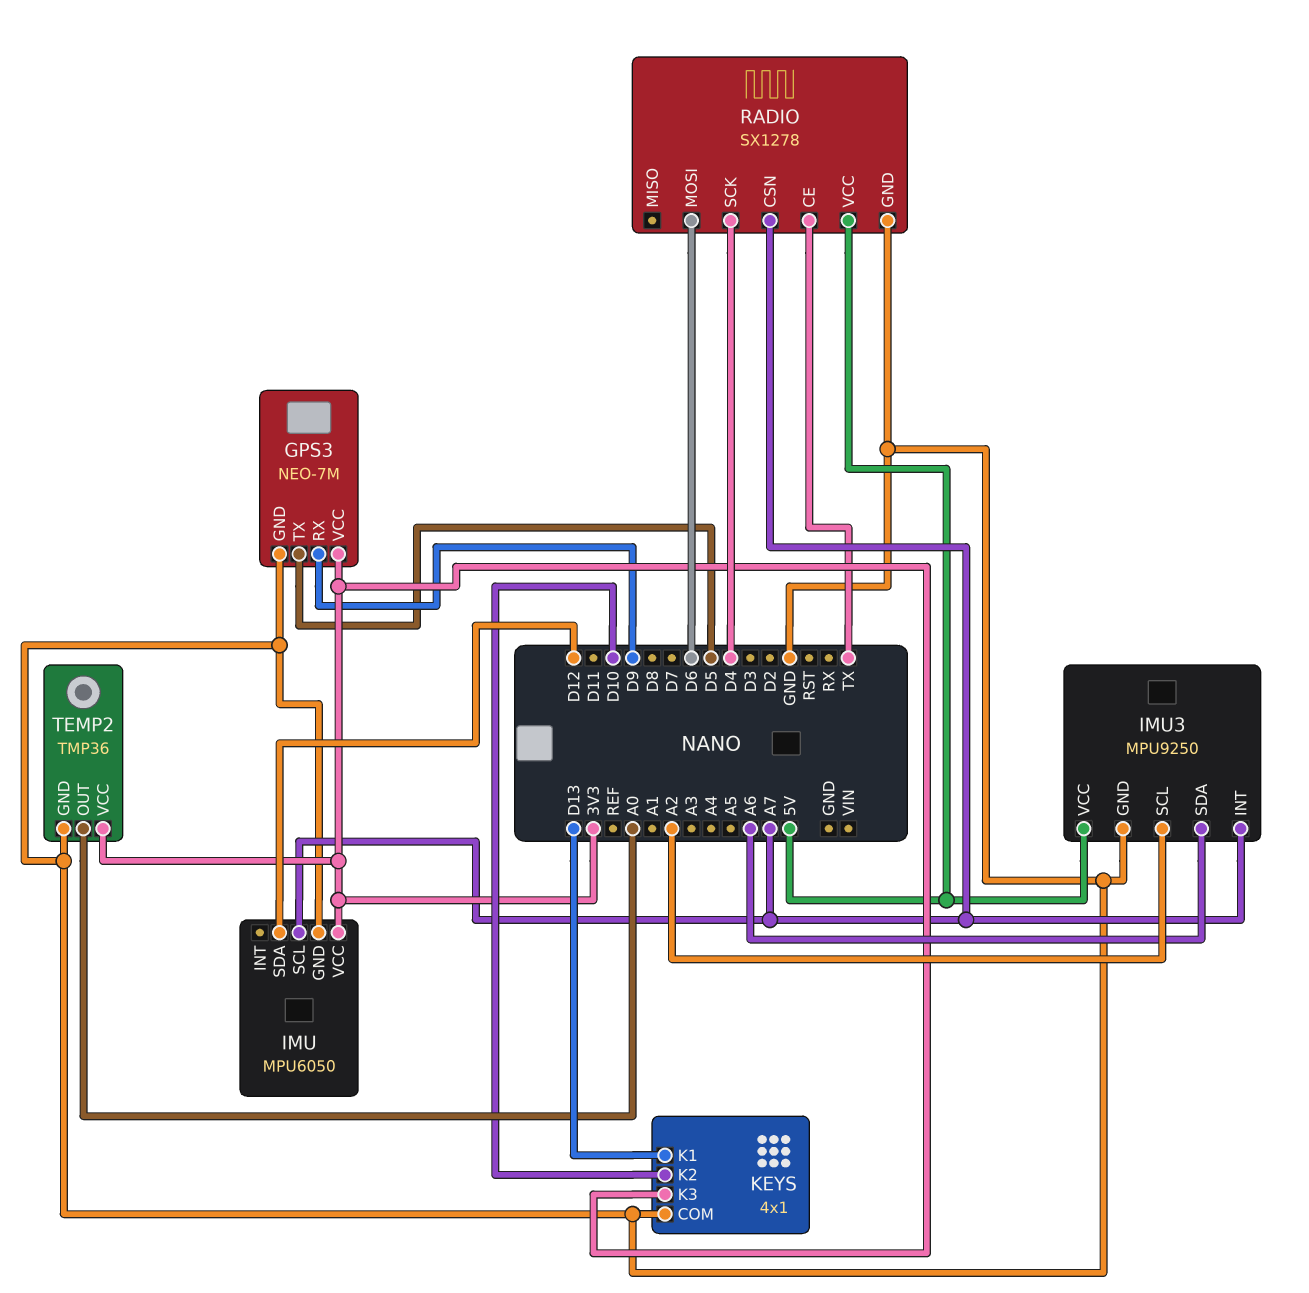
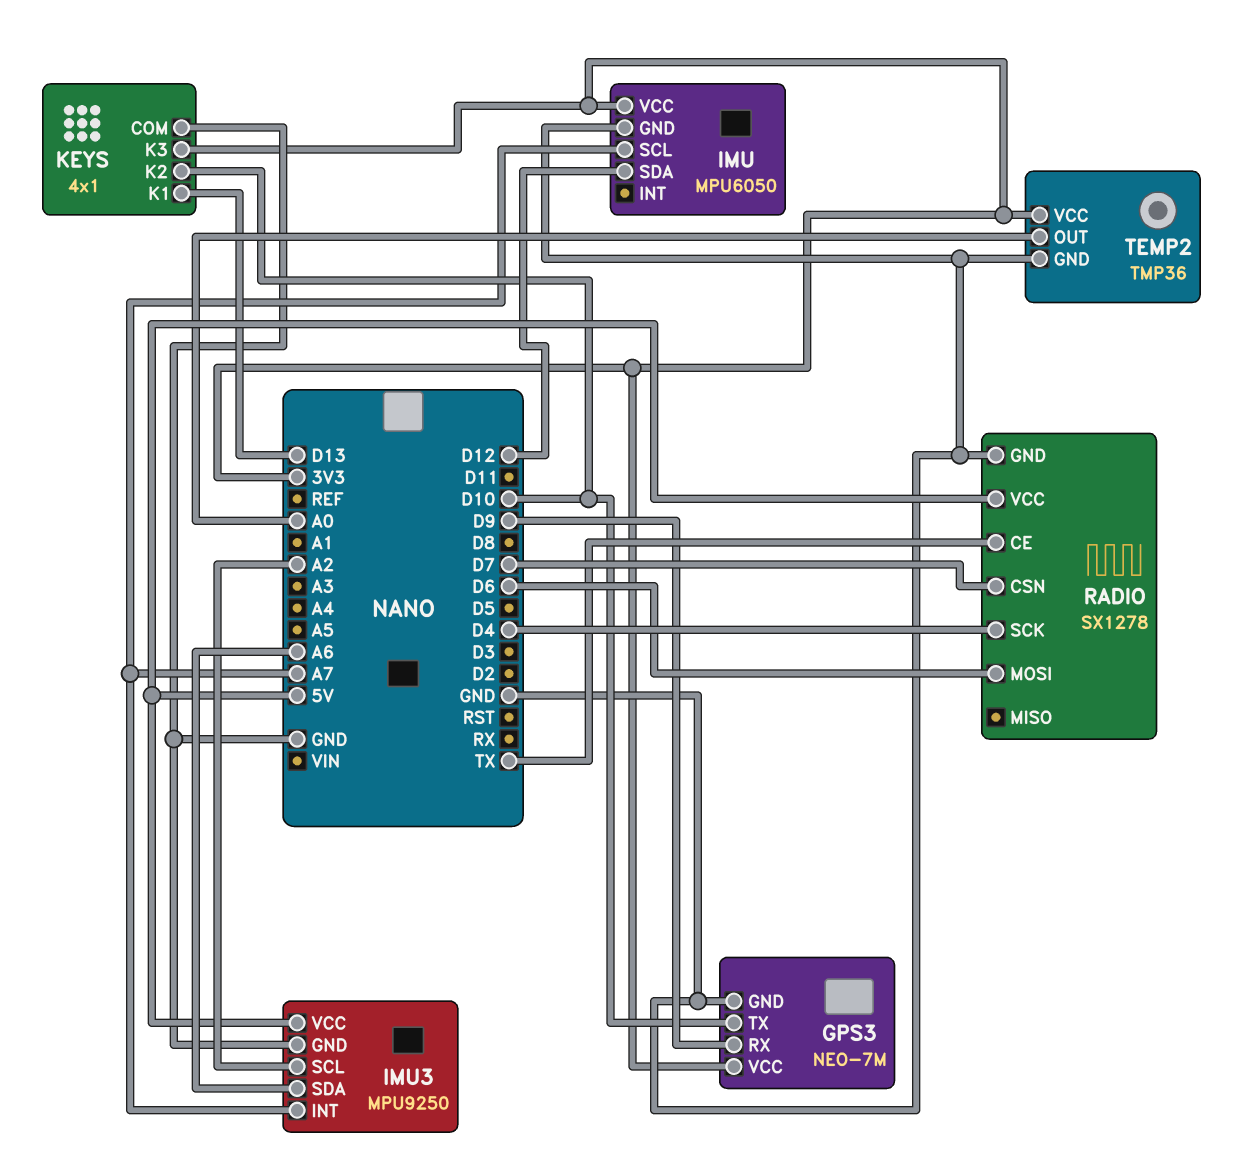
GPS3 pin TX: D5 -> D10
RADIO pin CSN: A7 -> D7

